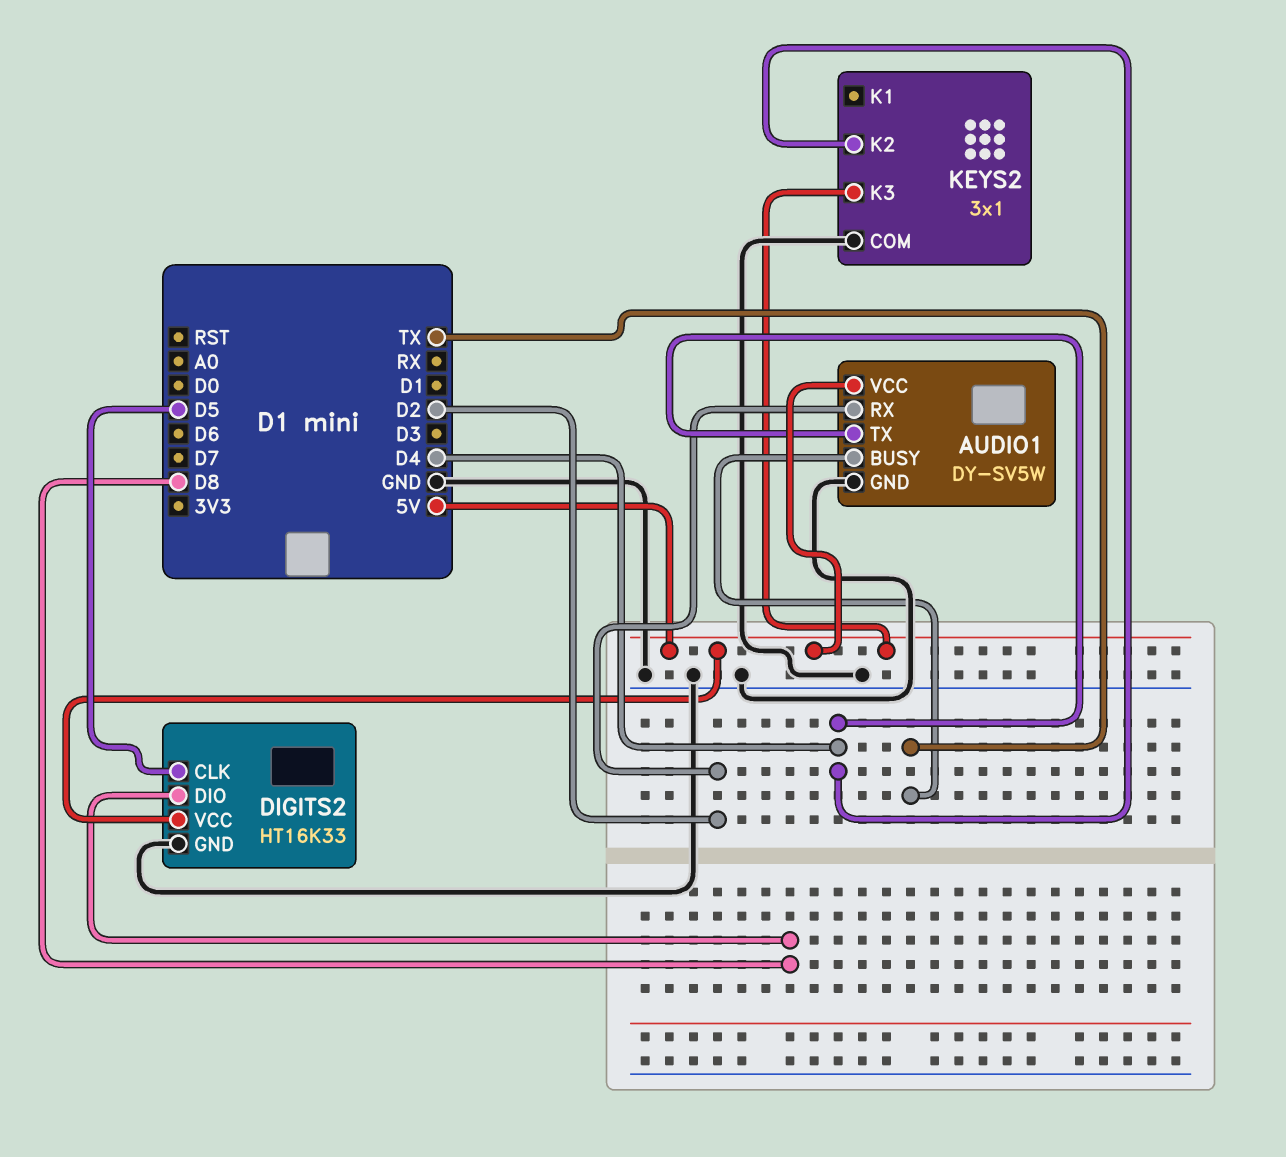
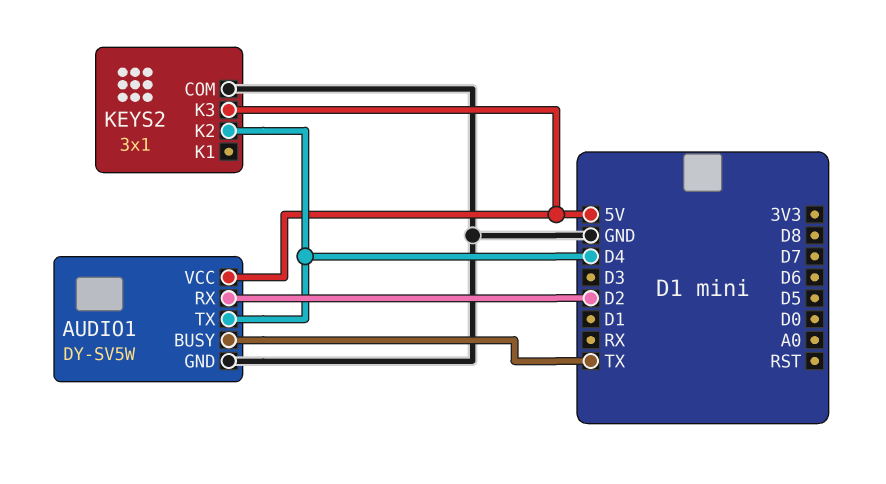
DIGITS2: HT16K33 -> none
DIGITS2 pin CLK: D5 -> none
DIGITS2 pin DIO: D8 -> none
DIGITS2 pin GND: GND -> none
DIGITS2 pin VCC: 5V -> none

